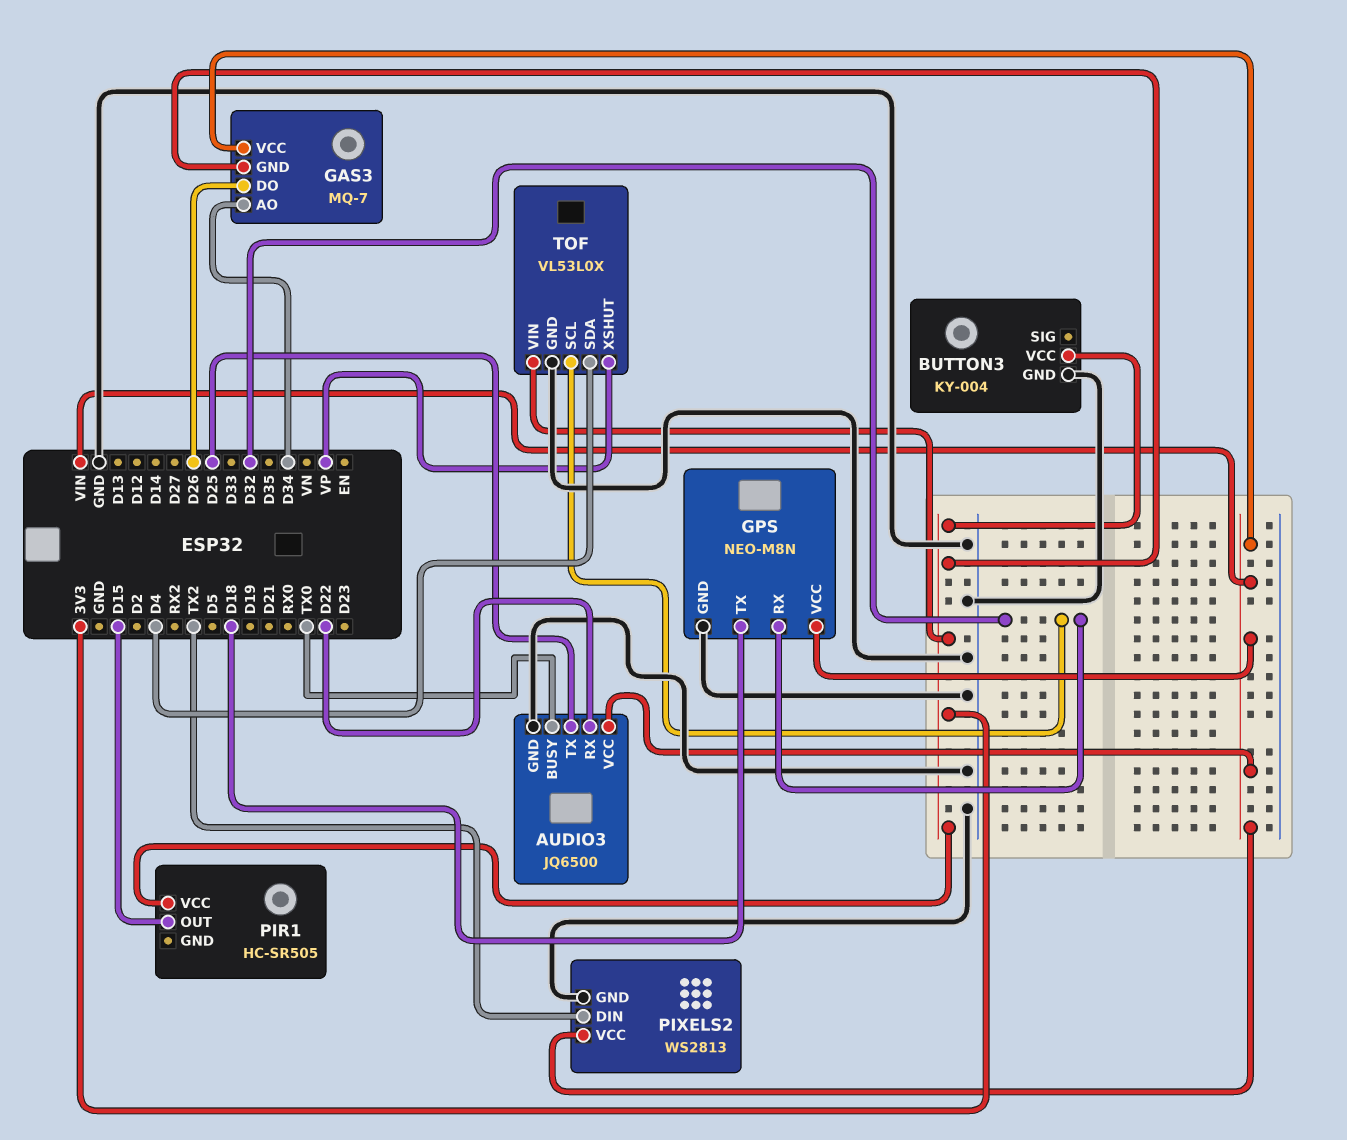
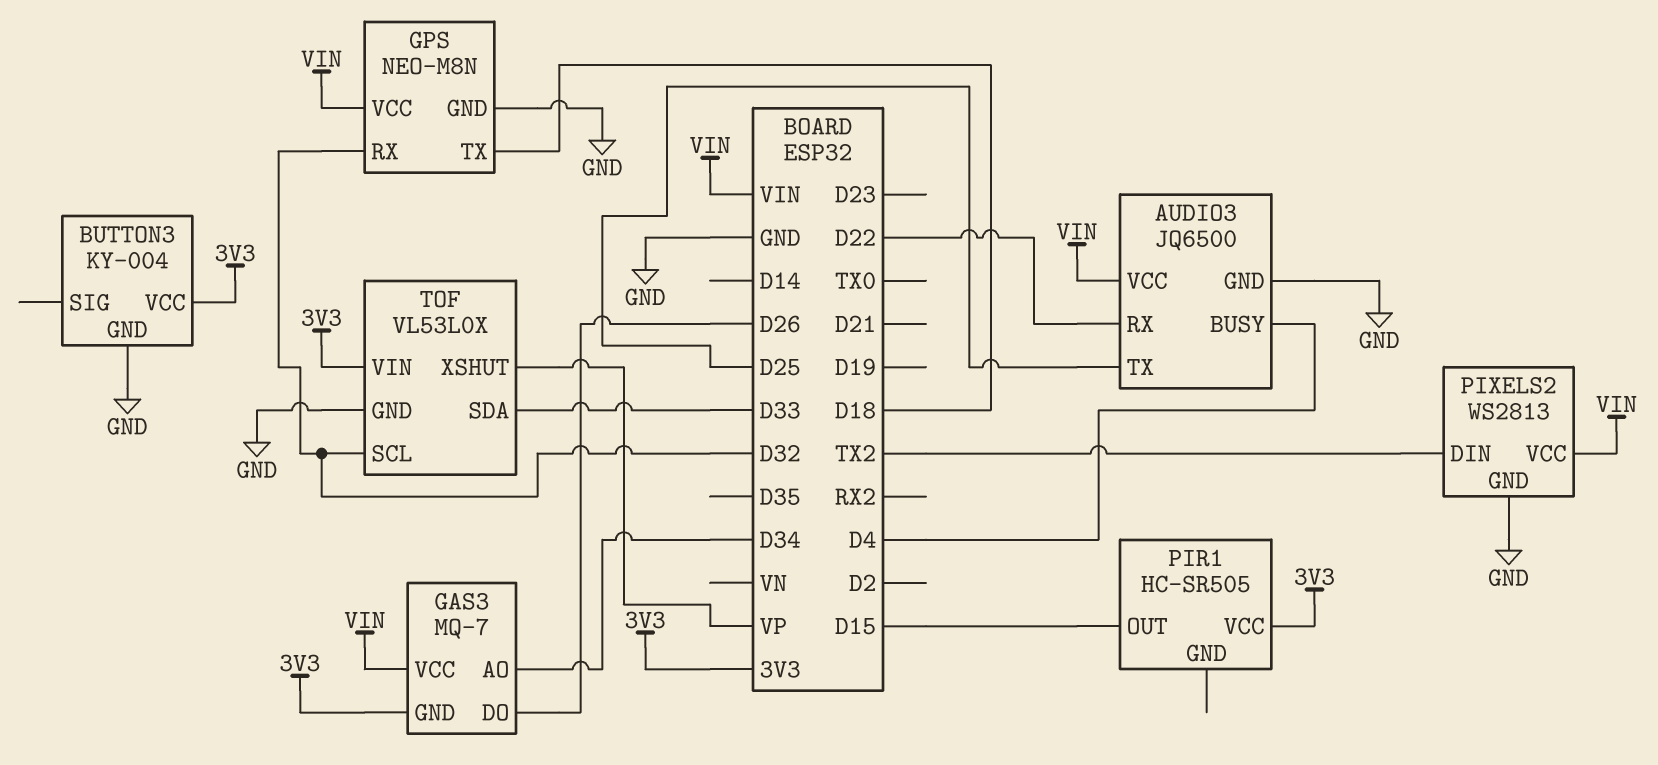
AUDIO3 pin BUSY: TX0 -> D4
TOF pin SDA: D4 -> D33

